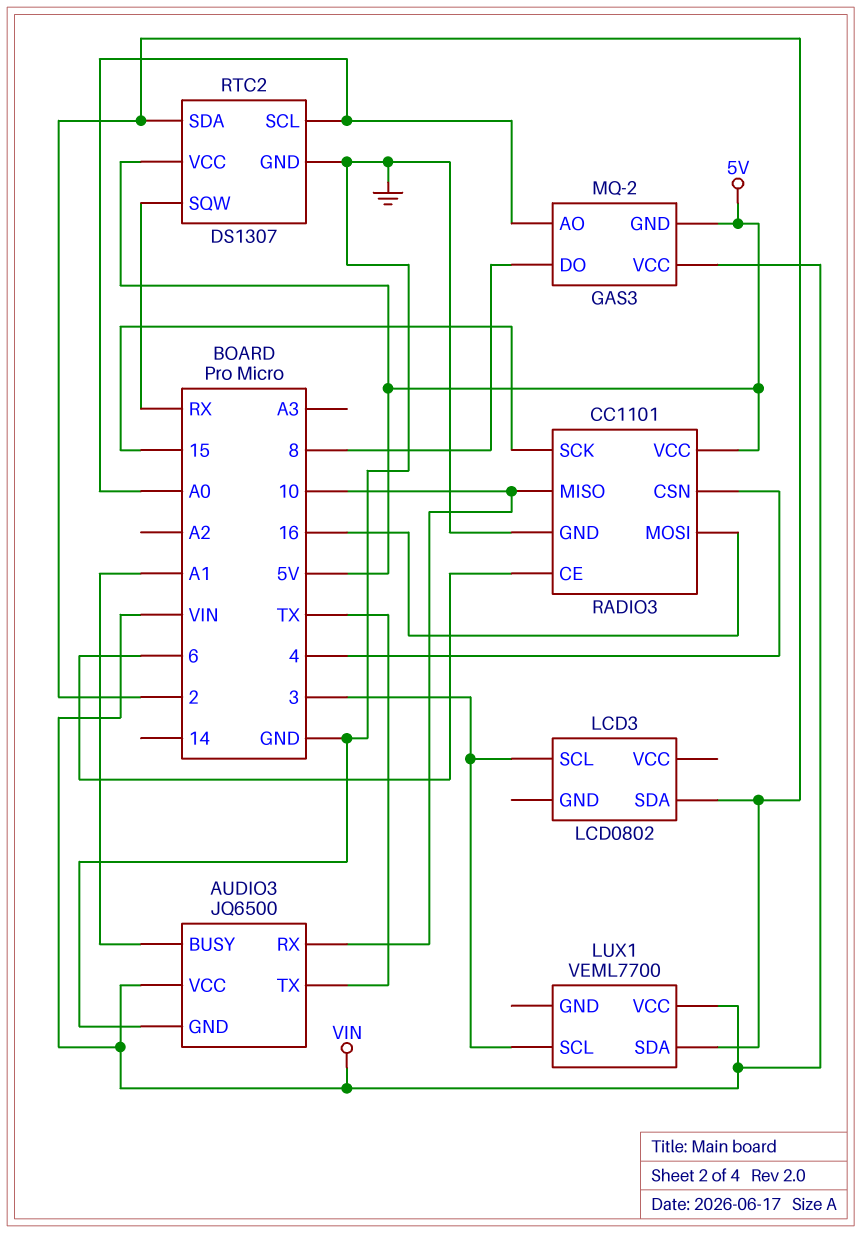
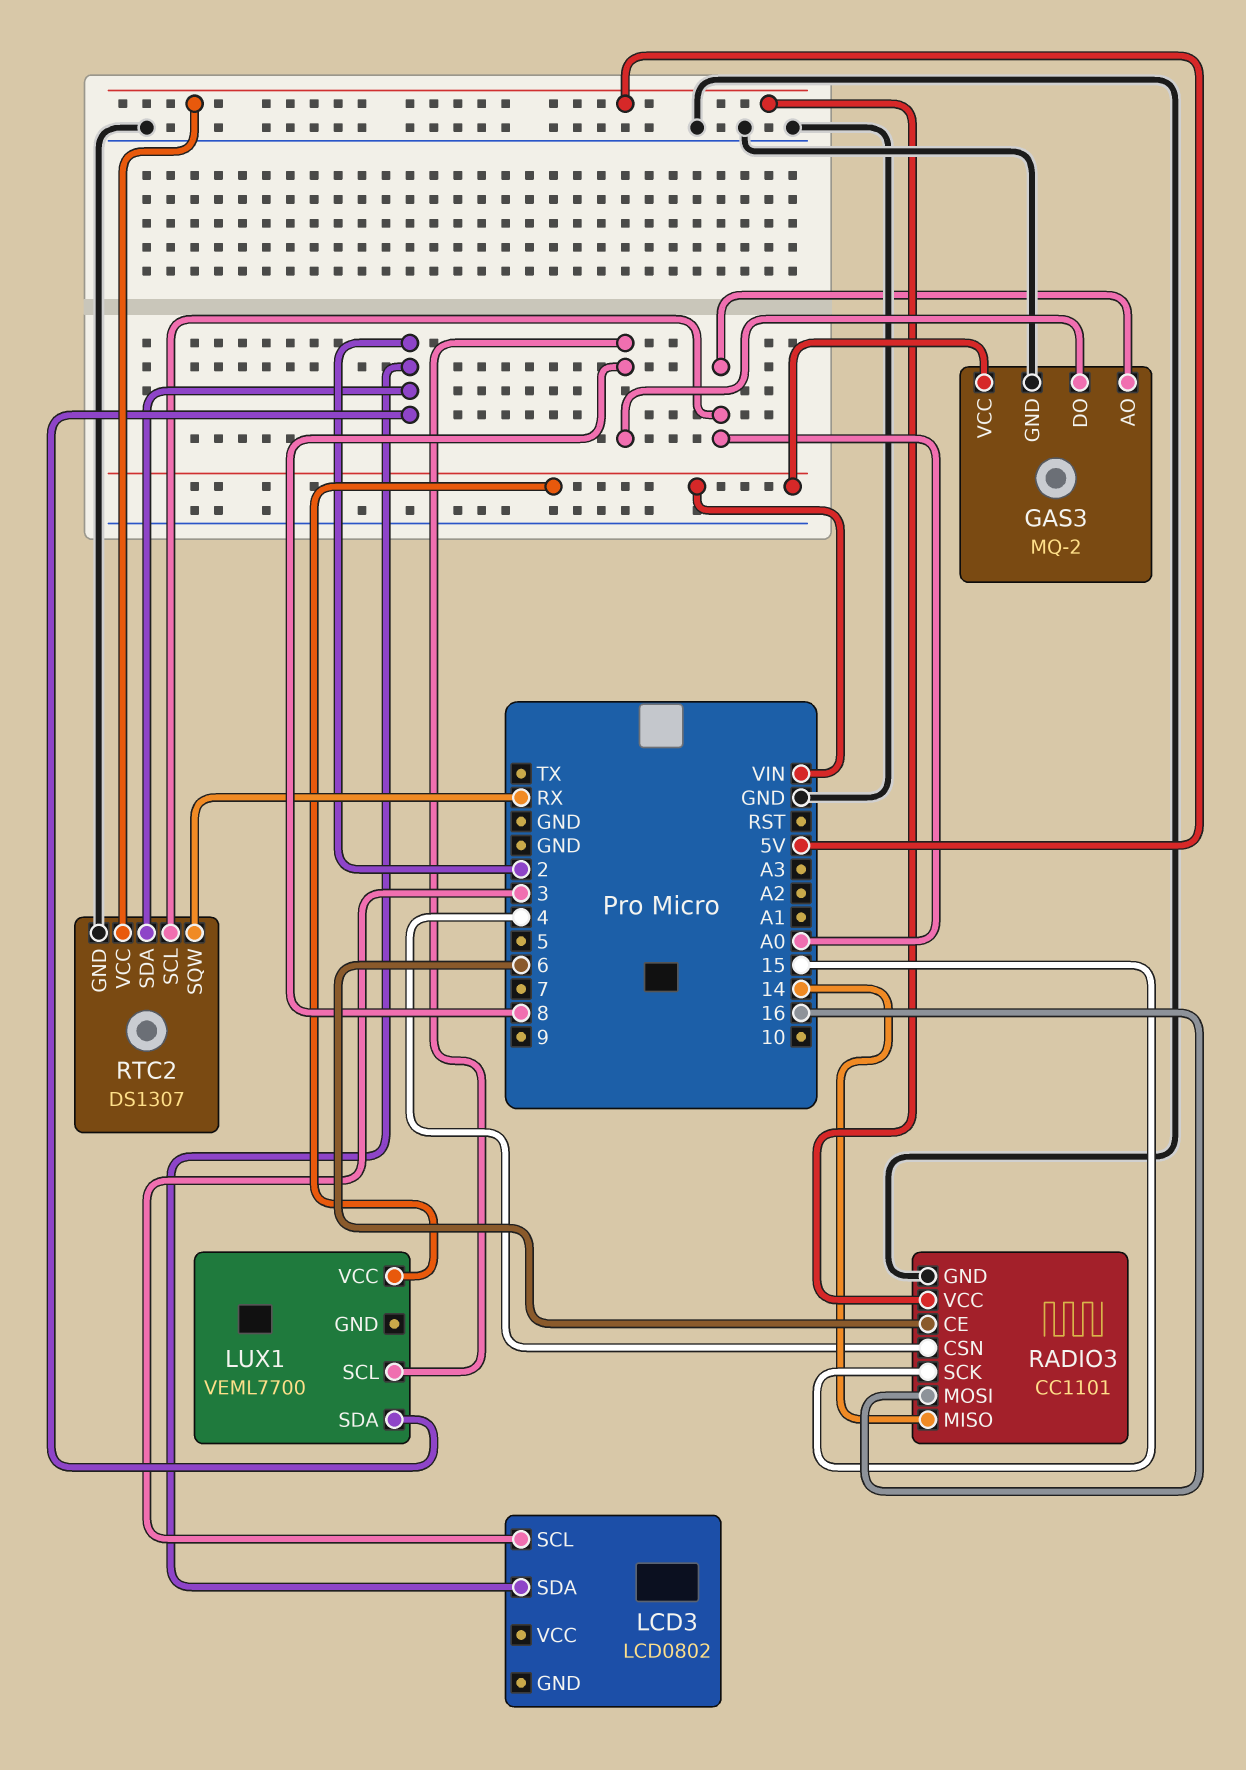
AUDIO3: JQ6500 -> none
AUDIO3 pin BUSY: A1 -> none
AUDIO3 pin GND: GND -> none
AUDIO3 pin RX: 10 -> none
AUDIO3 pin TX: TX -> none
AUDIO3 pin VCC: VIN -> none
GAS3 pin GND: 5V -> GND
LUX1 pin SCL: 3 -> 8
RADIO3 pin MISO: 10 -> 14

